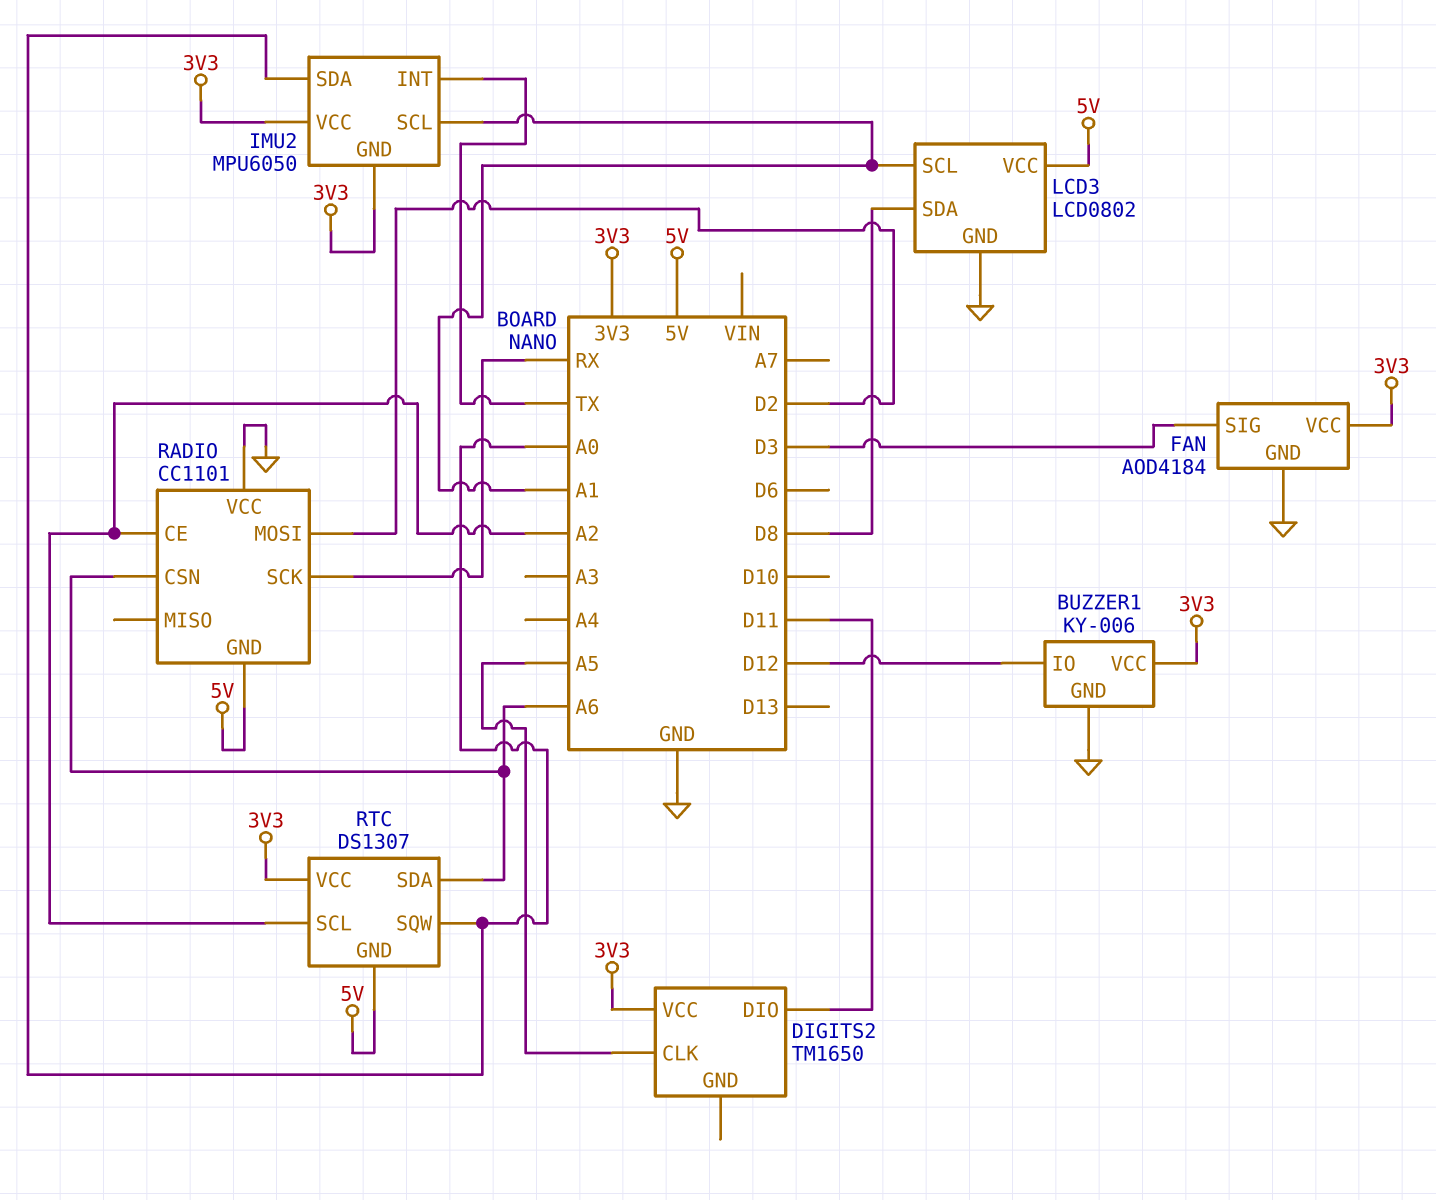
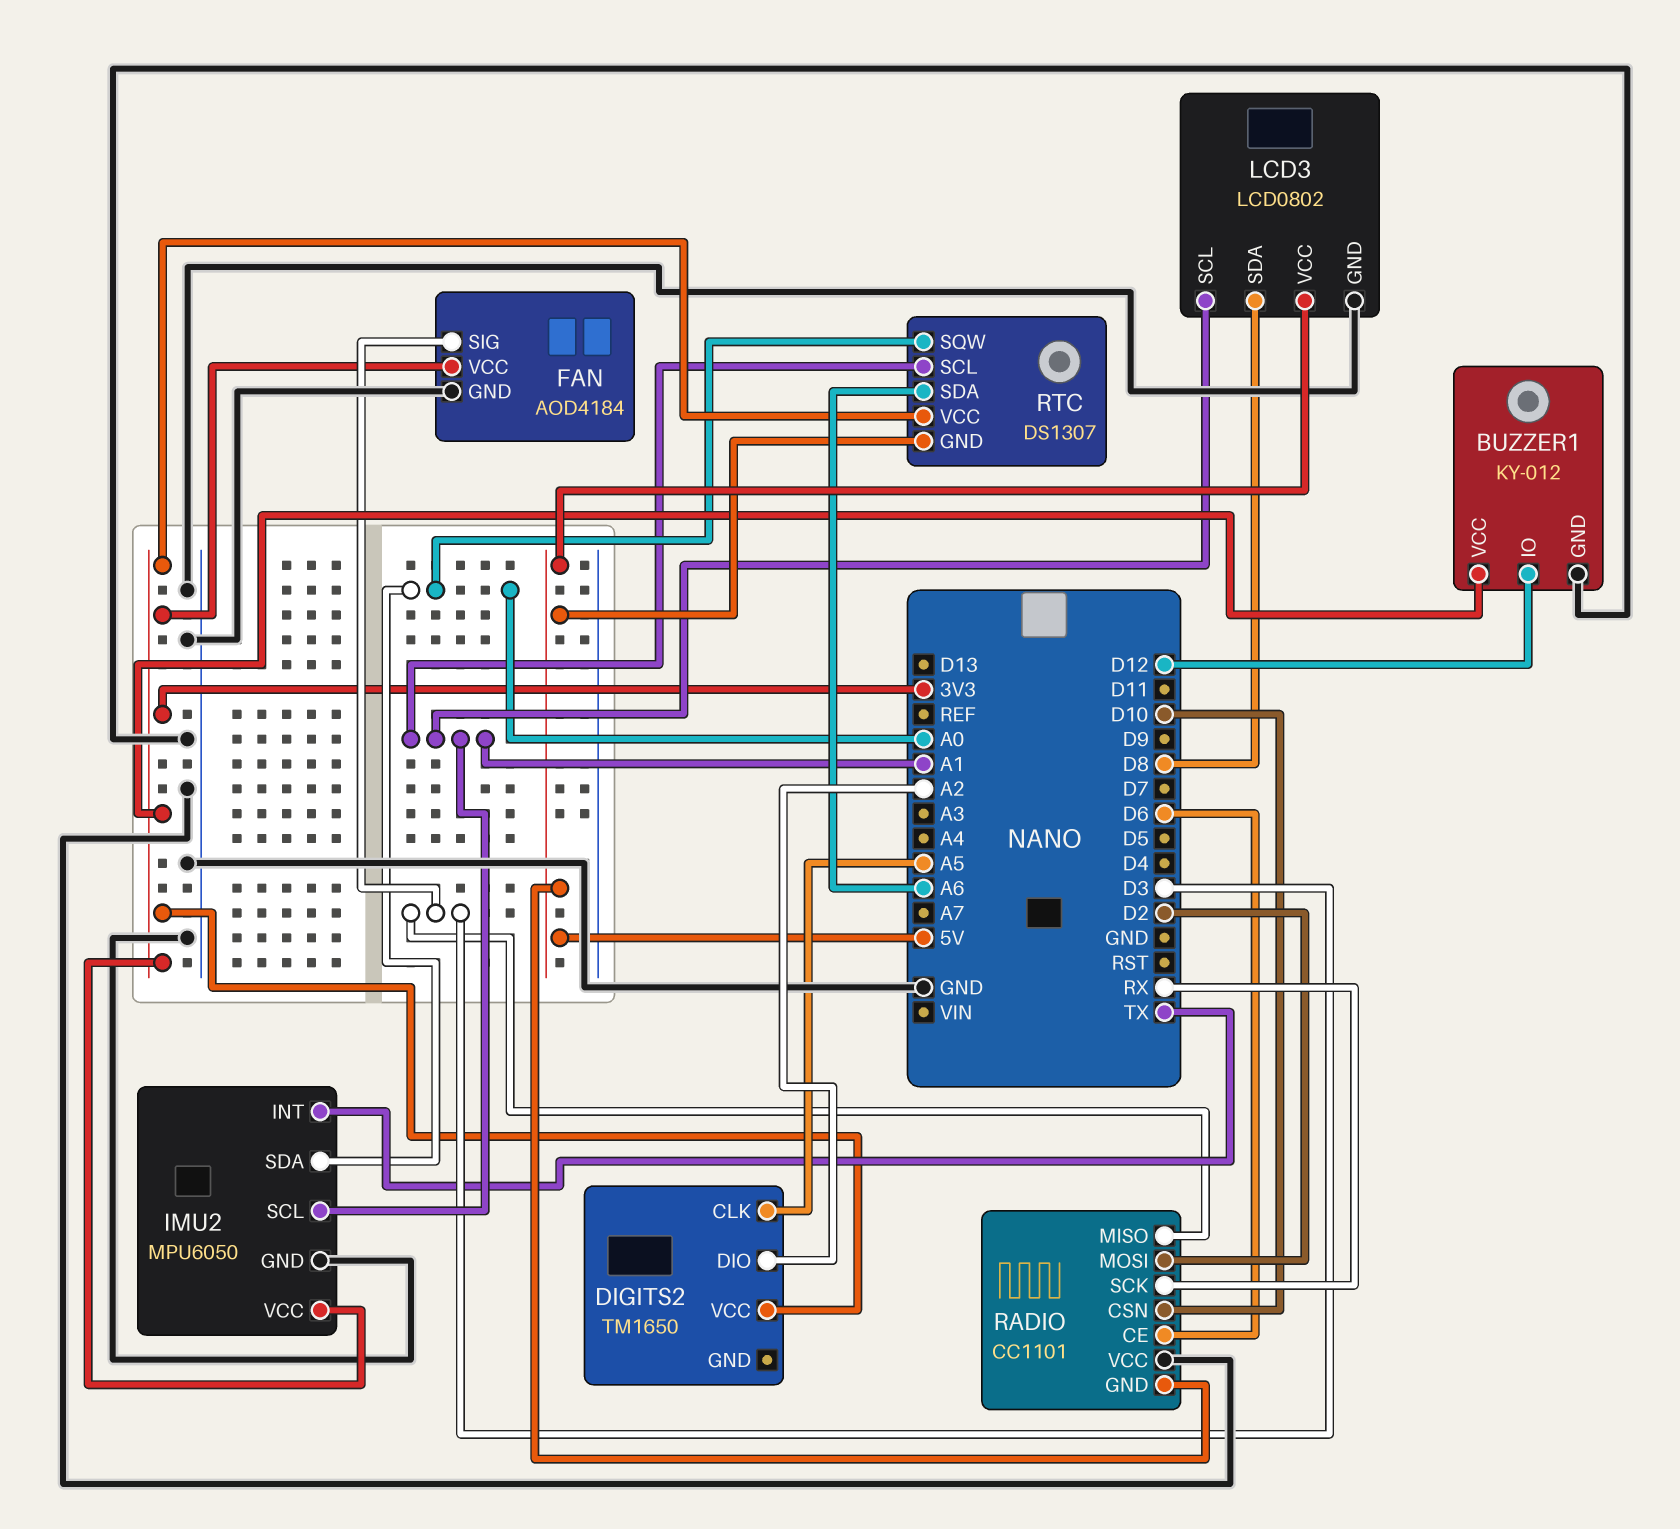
BUZZER1: KY-006 -> KY-012
DIGITS2 pin DIO: D11 -> A2
IMU2 pin GND: 3V3 -> GND
RADIO pin CE: A2 -> D6
RADIO pin CSN: A6 -> D10
RADIO pin MISO: none -> D3
RTC pin SCL: A2 -> A1

